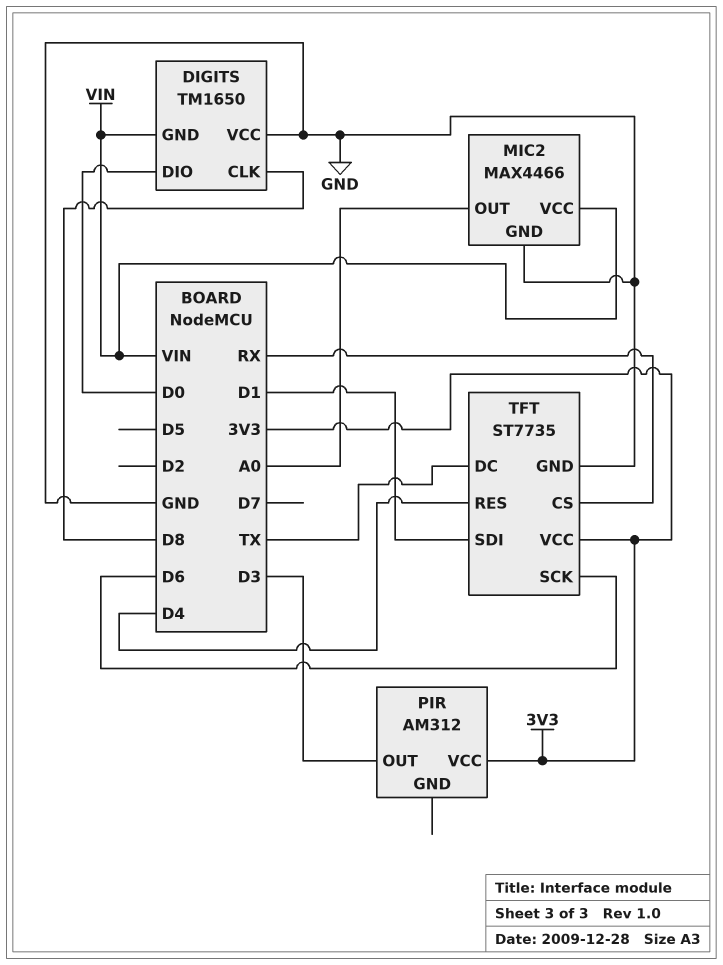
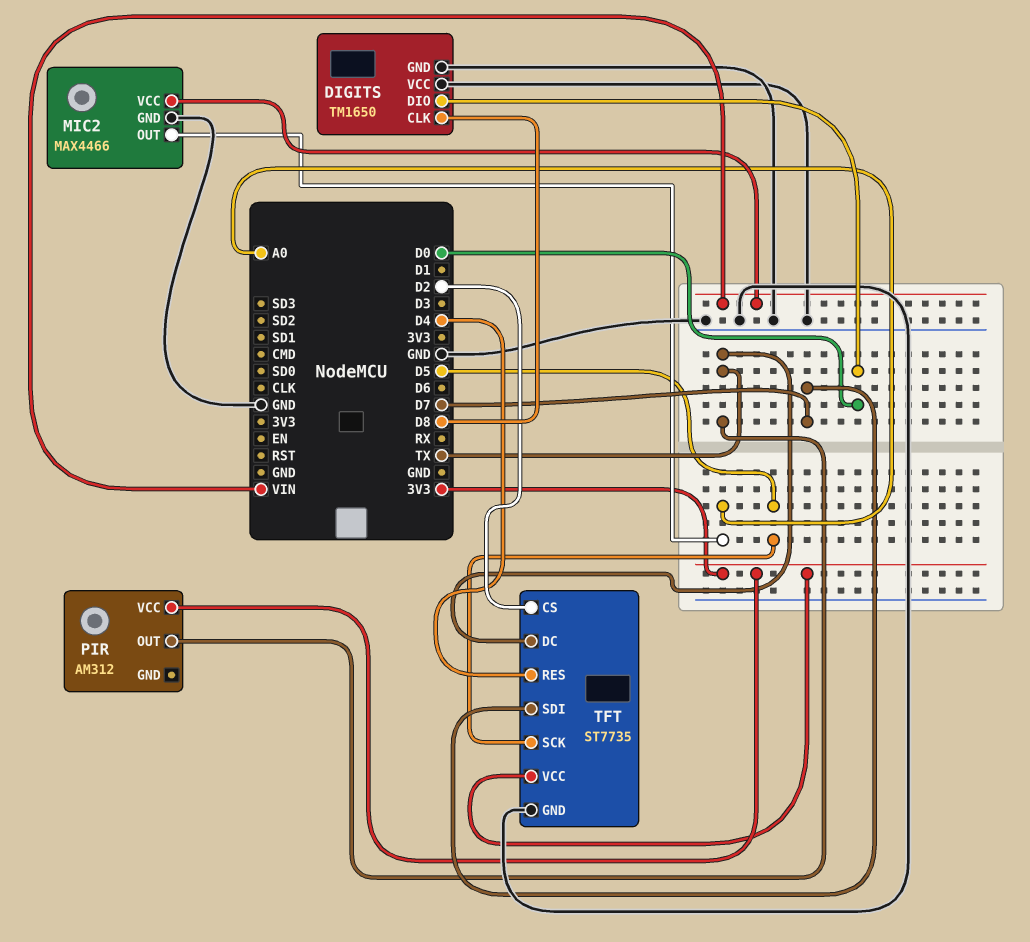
DIGITS pin GND: VIN -> GND
PIR pin OUT: D3 -> TX
TFT pin CS: RX -> D2
TFT pin SCK: D6 -> D5
TFT pin SDI: D1 -> D7

